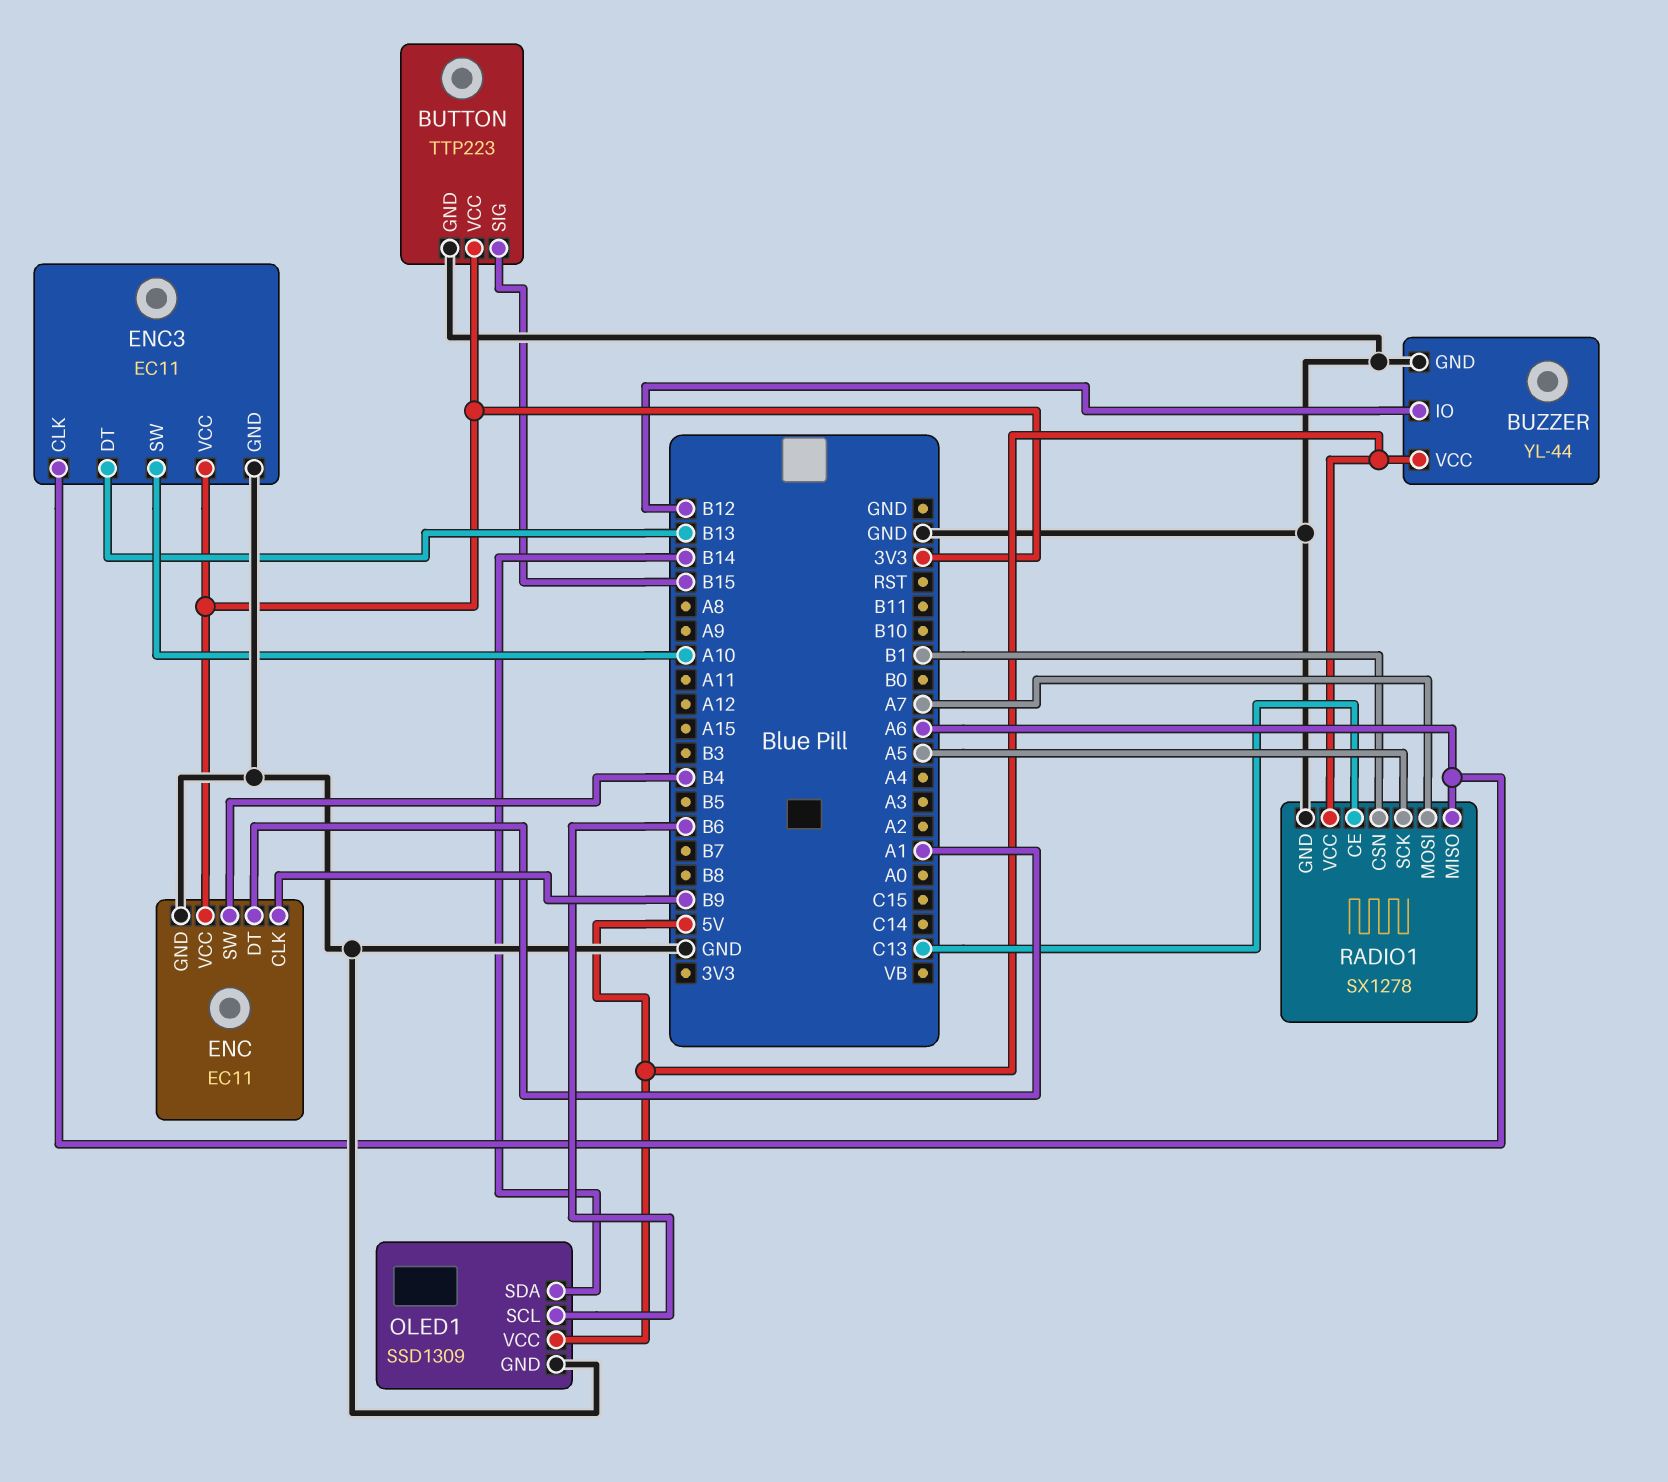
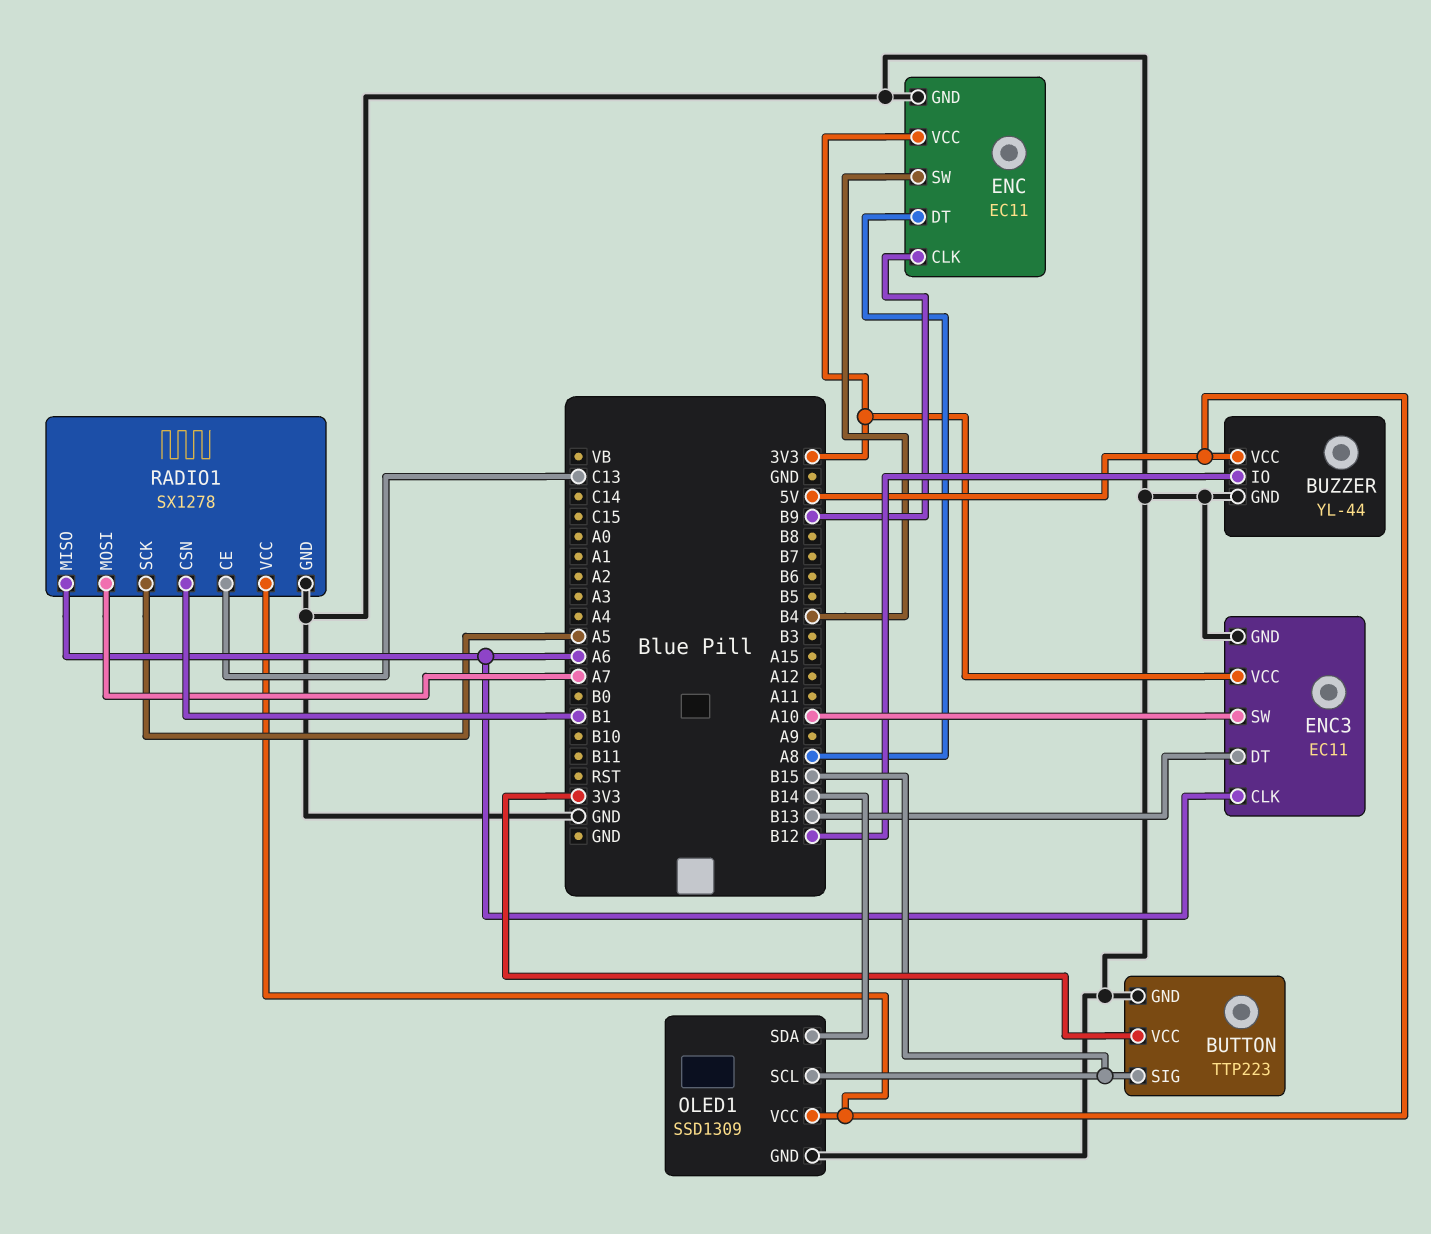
ENC pin DT: A1 -> A8
OLED1 pin SCL: B6 -> B15

